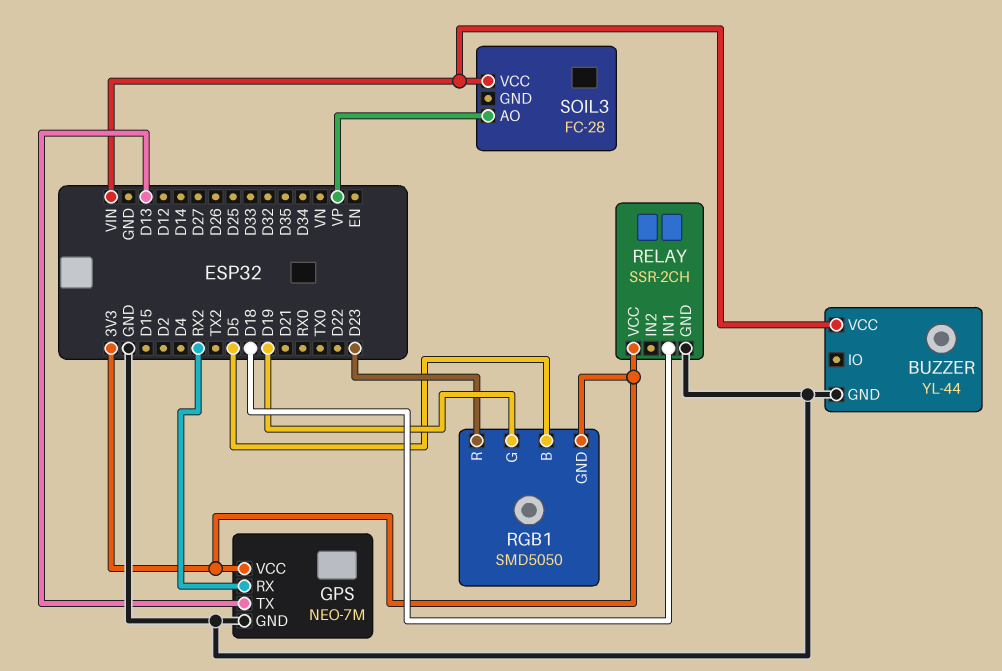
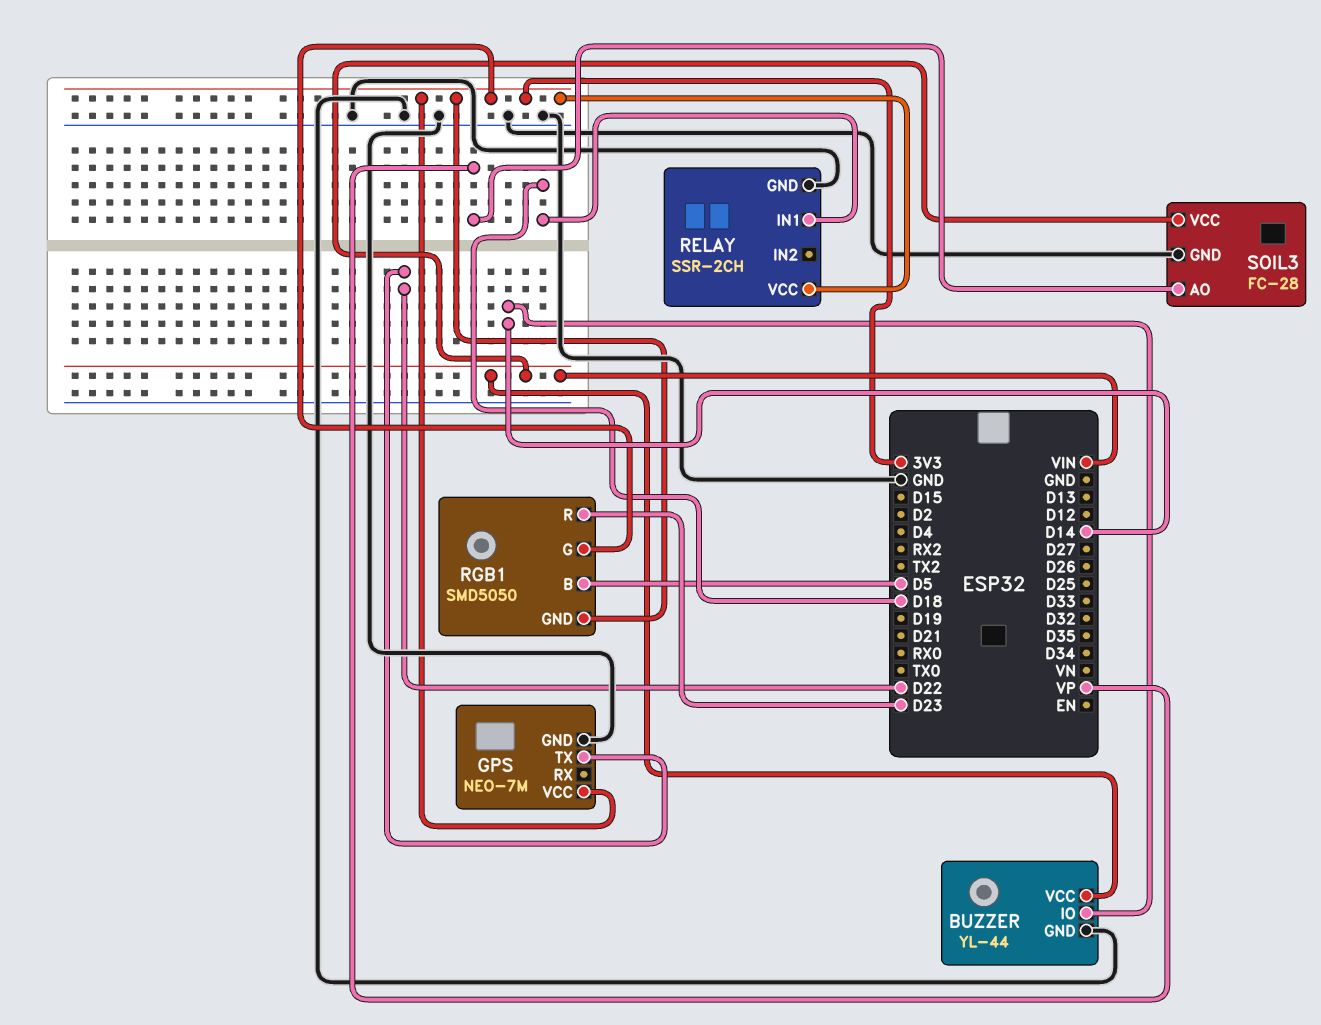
BUZZER pin IO: none -> D14
GPS pin RX: RX2 -> none
GPS pin TX: D13 -> D22
RGB1 pin G: D19 -> 3V3
SOIL3 pin GND: none -> GND

